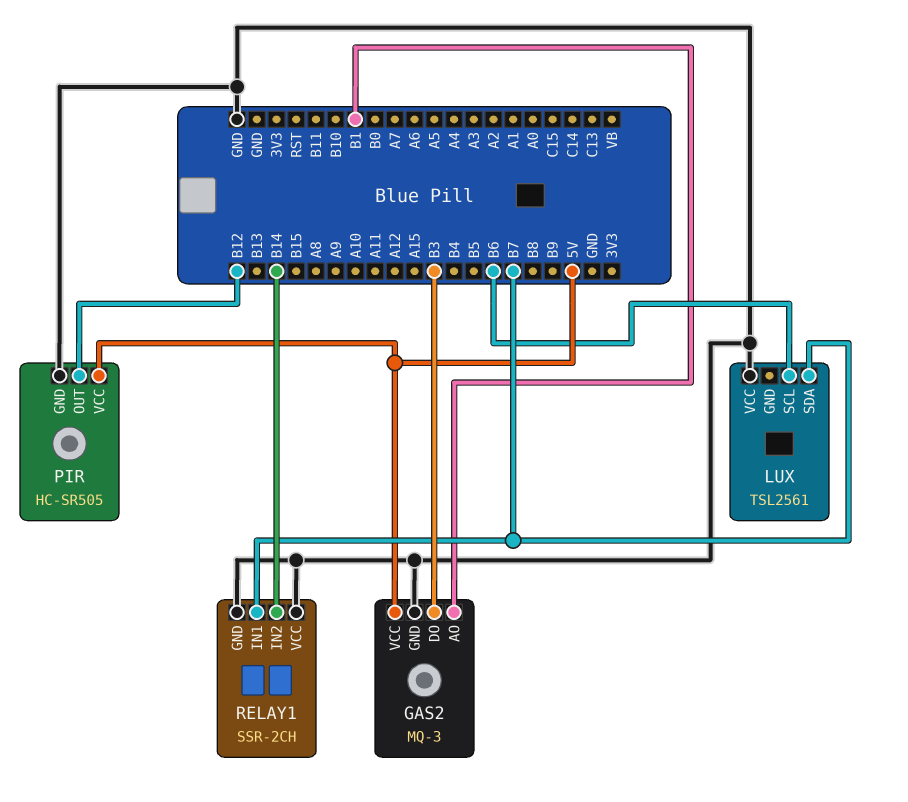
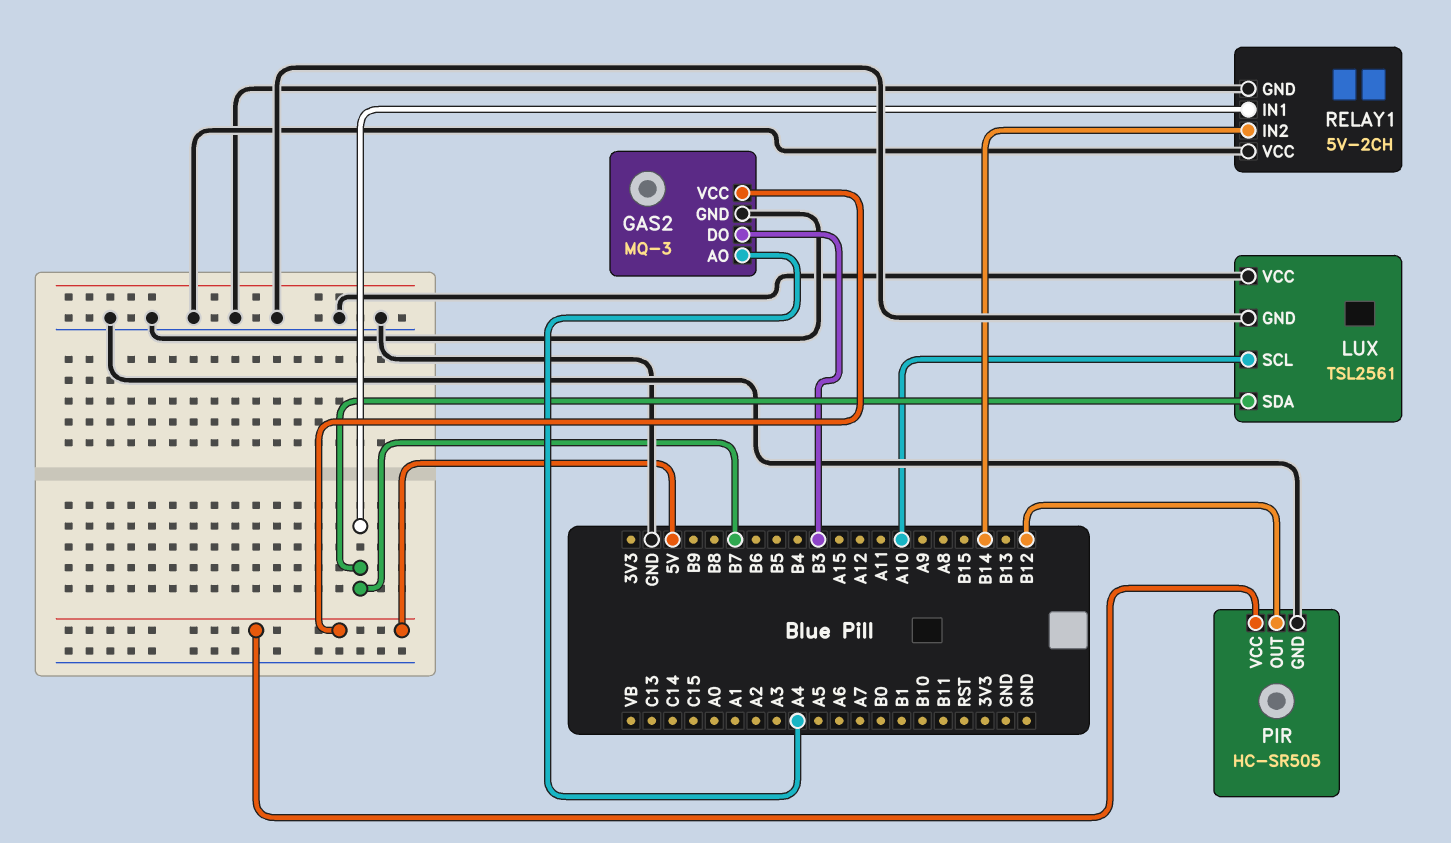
GAS2 pin AO: B1 -> A4
LUX pin GND: none -> GND
LUX pin SCL: B6 -> A10
RELAY1: SSR-2CH -> 5V-2CH

